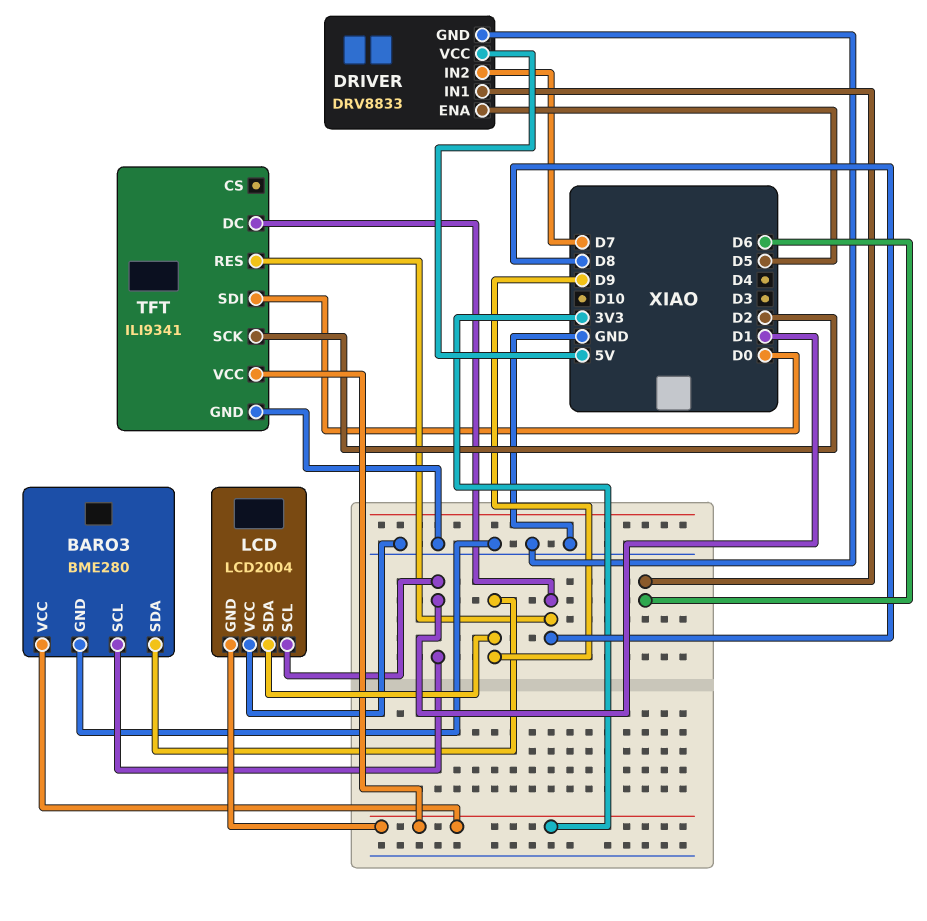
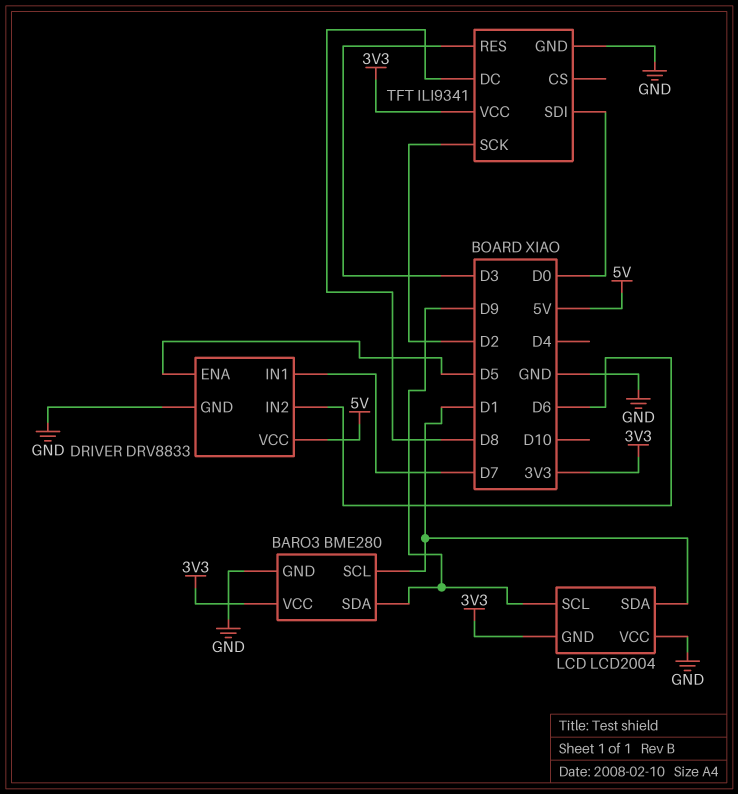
DRIVER pin IN1: D6 -> D7
DRIVER pin IN2: D7 -> D6
LCD pin SCL: D1 -> D9
LCD pin SDA: D9 -> D1
TFT pin RES: D8 -> D3

